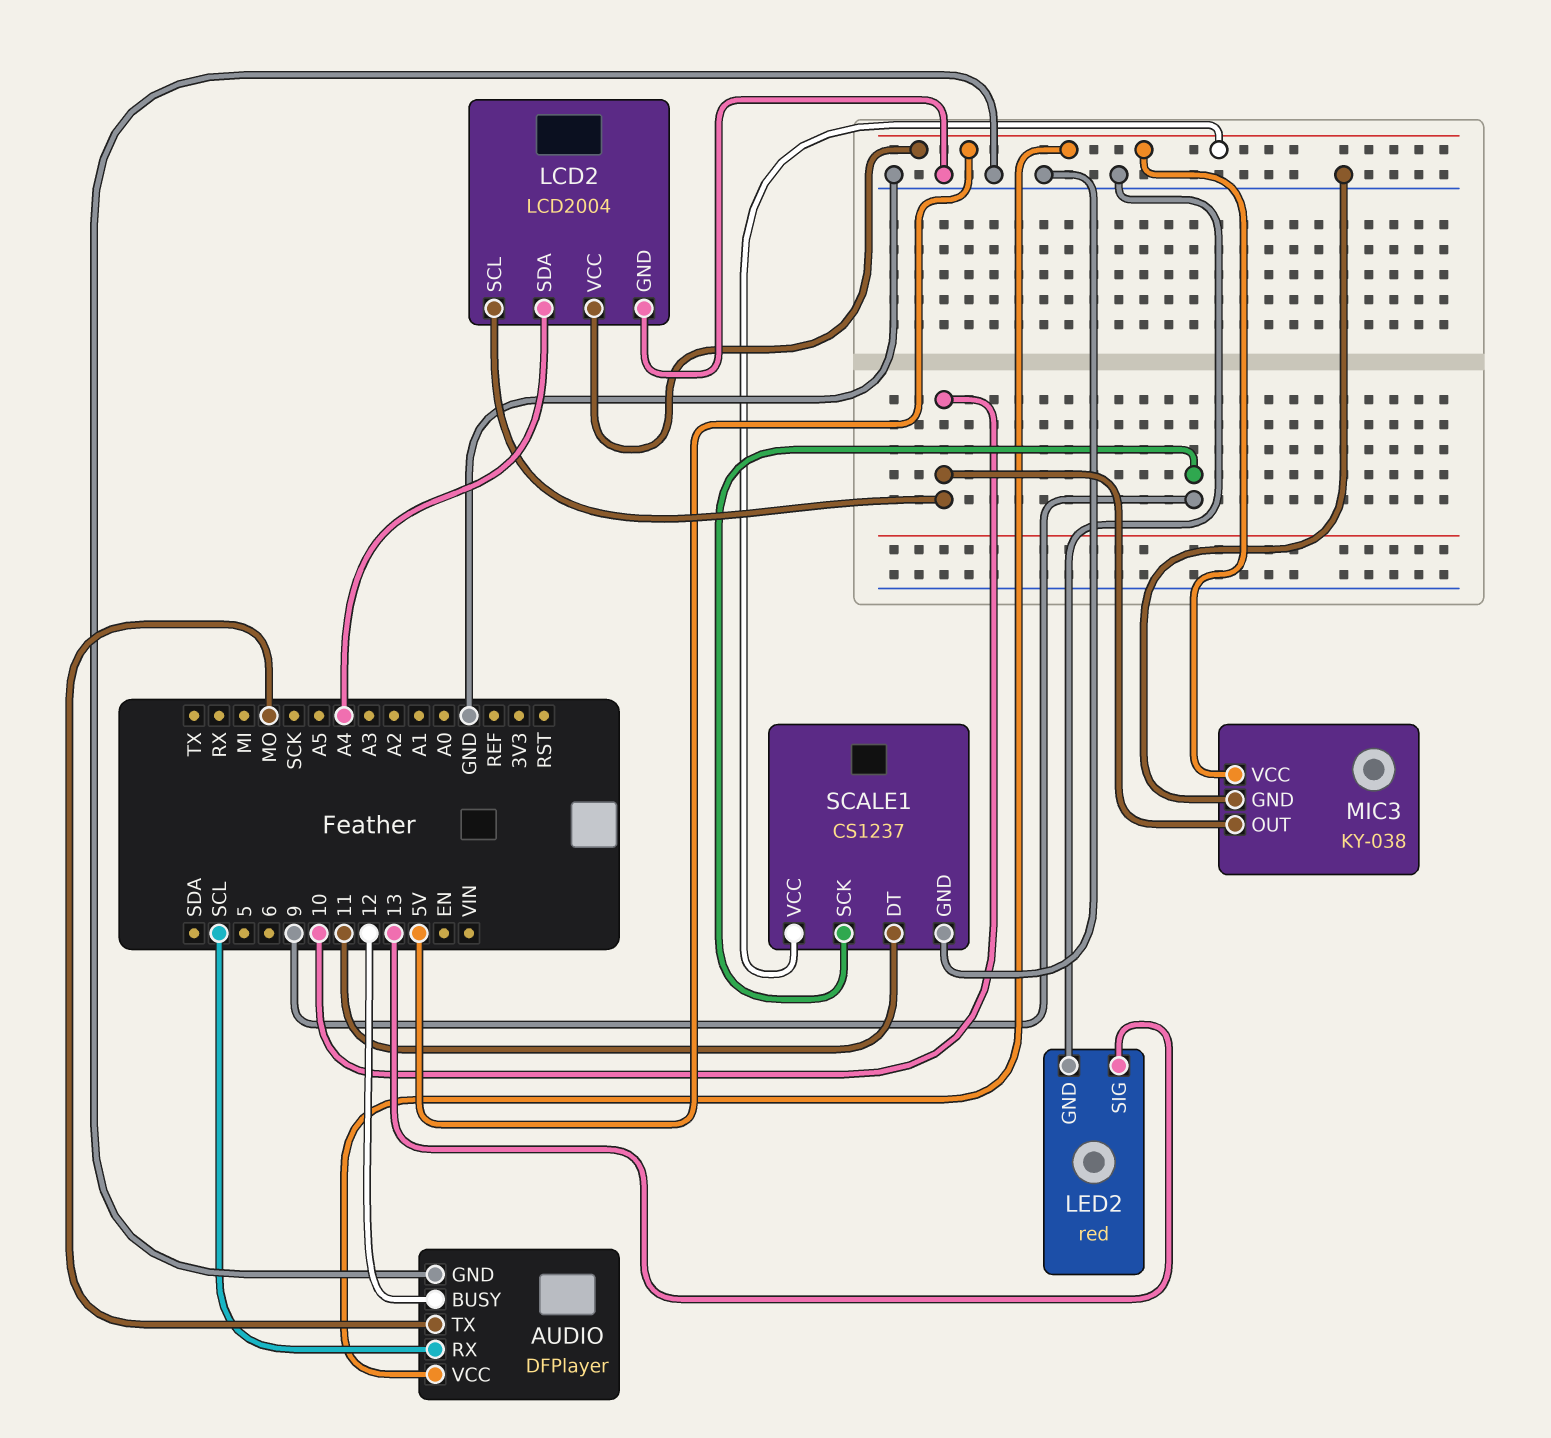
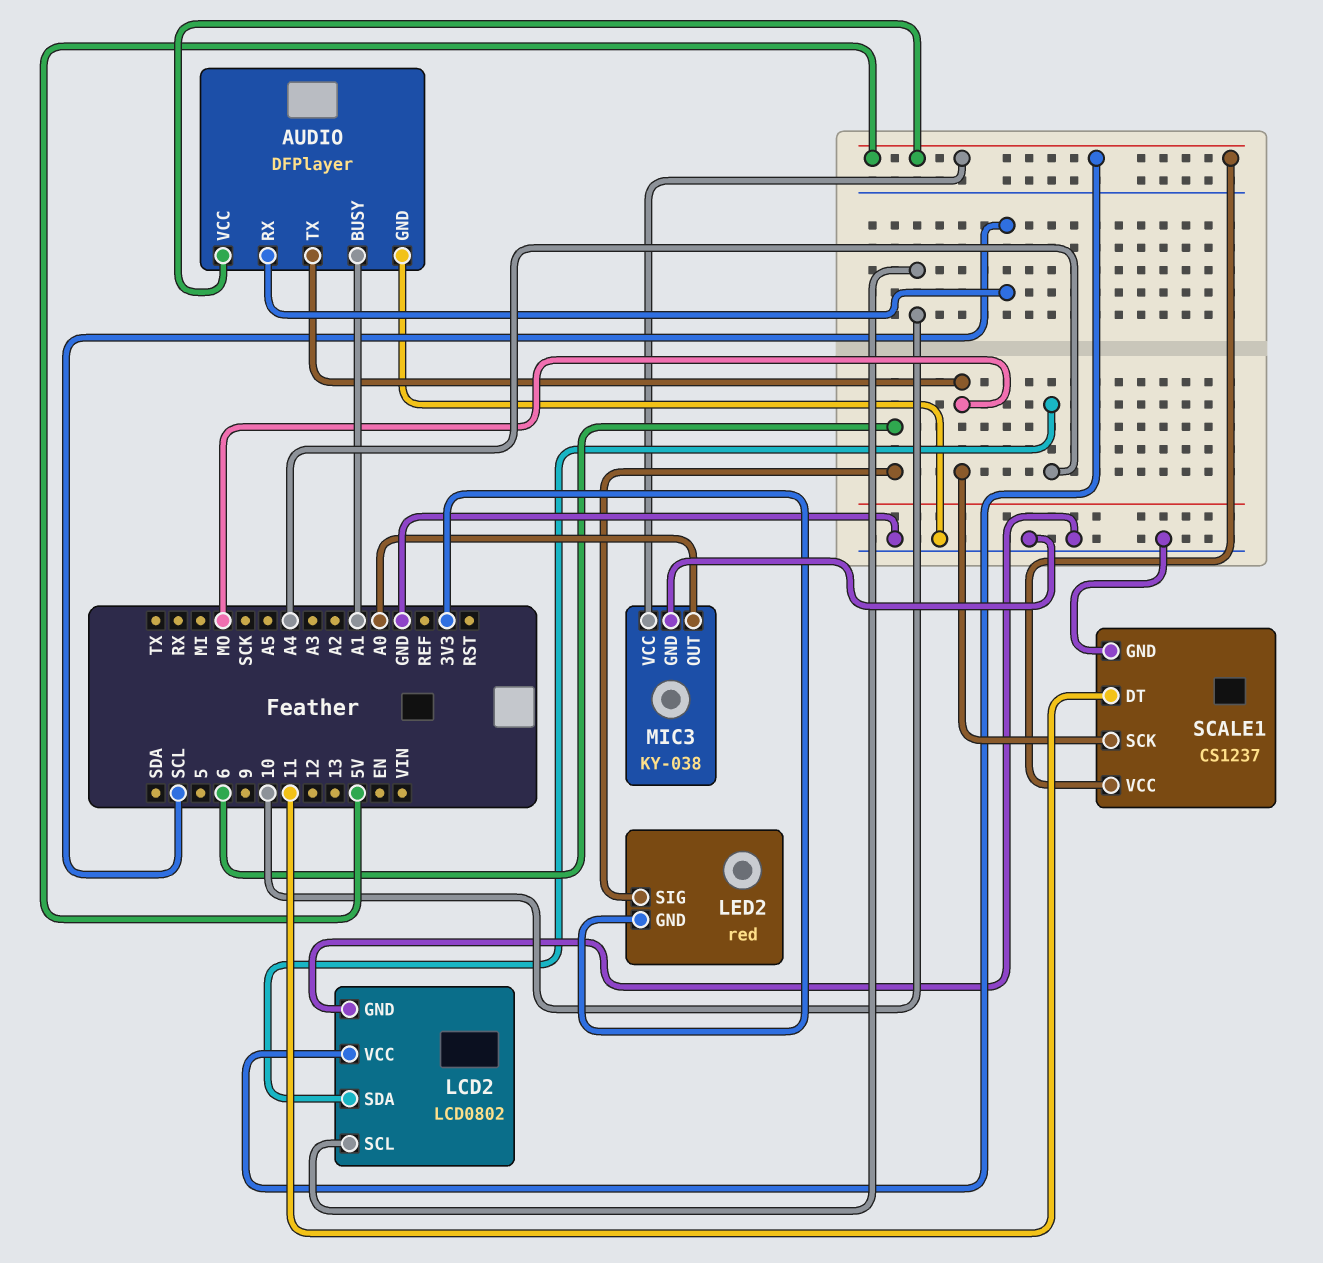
AUDIO pin BUSY: 12 -> A1
LCD2: LCD2004 -> LCD0802
LED2 pin GND: GND -> 3V3
LED2 pin SIG: 13 -> 6
MIC3 pin OUT: 10 -> A0
SCALE1 pin SCK: 9 -> MO

